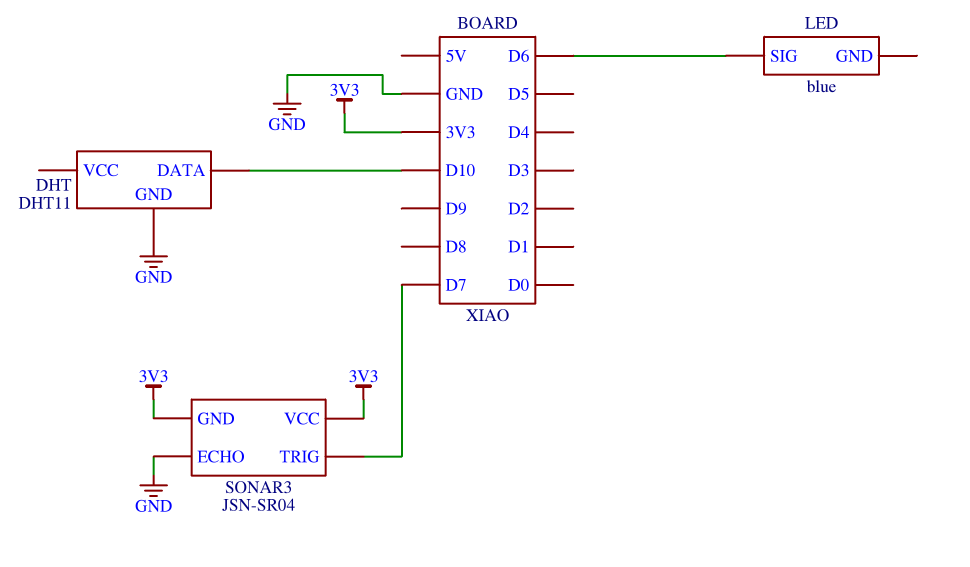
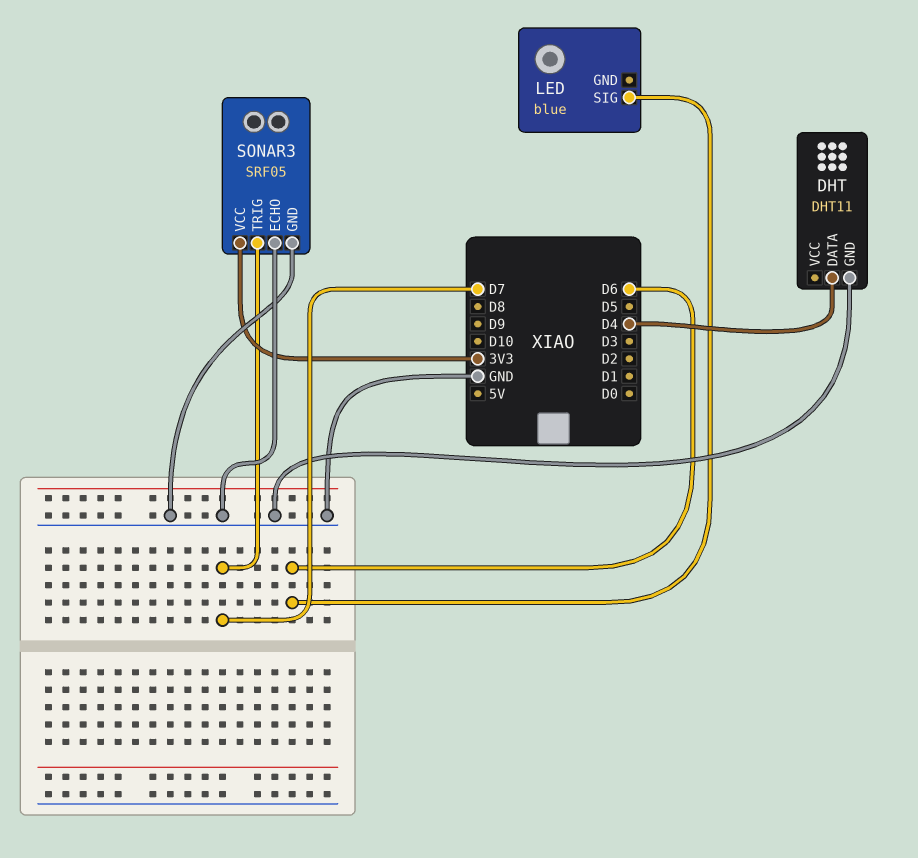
DHT pin DATA: D10 -> D4
SONAR3: JSN-SR04 -> SRF05
SONAR3 pin GND: 3V3 -> GND

